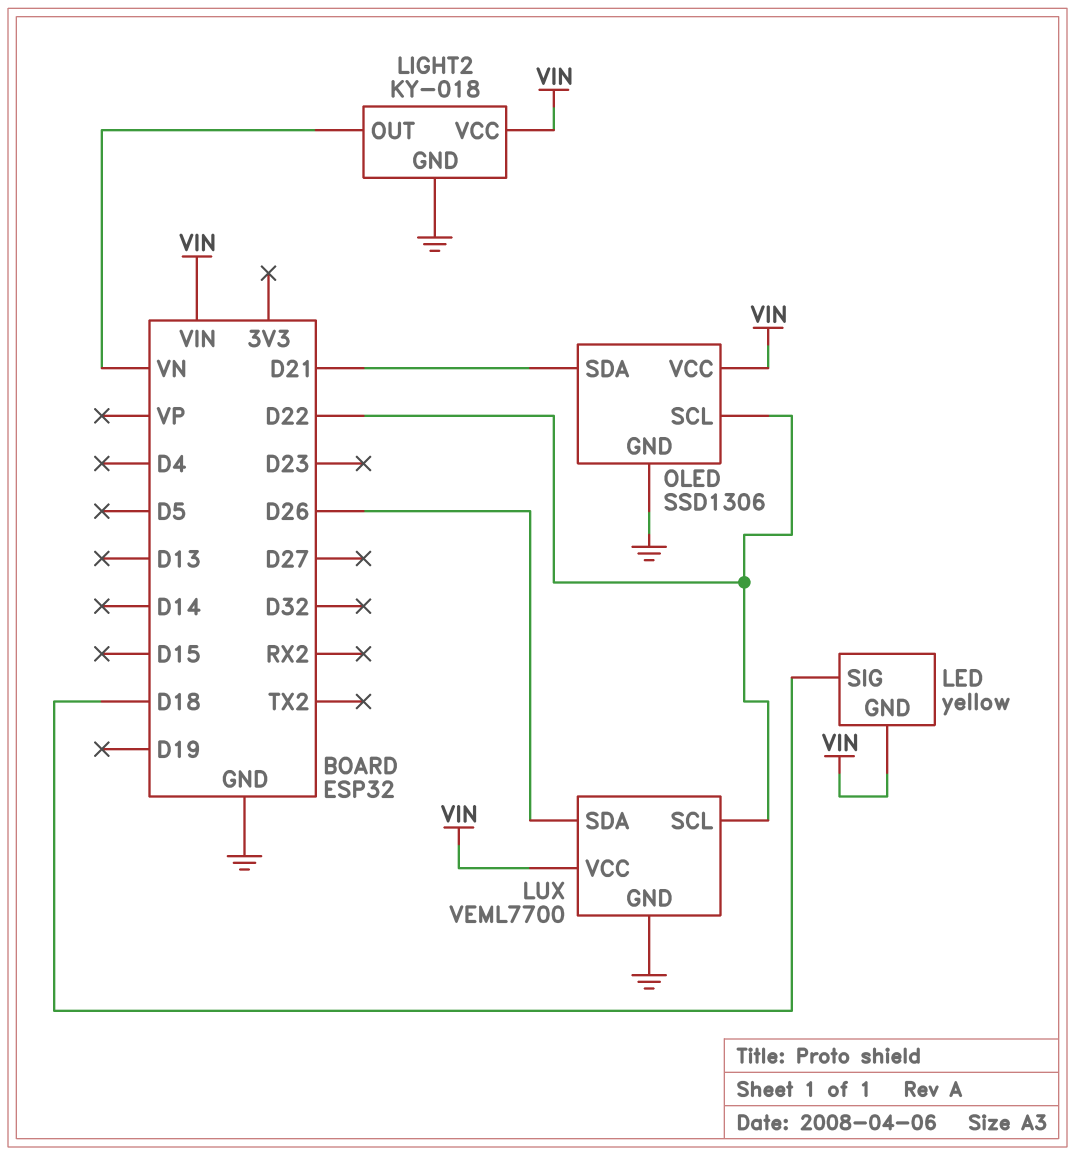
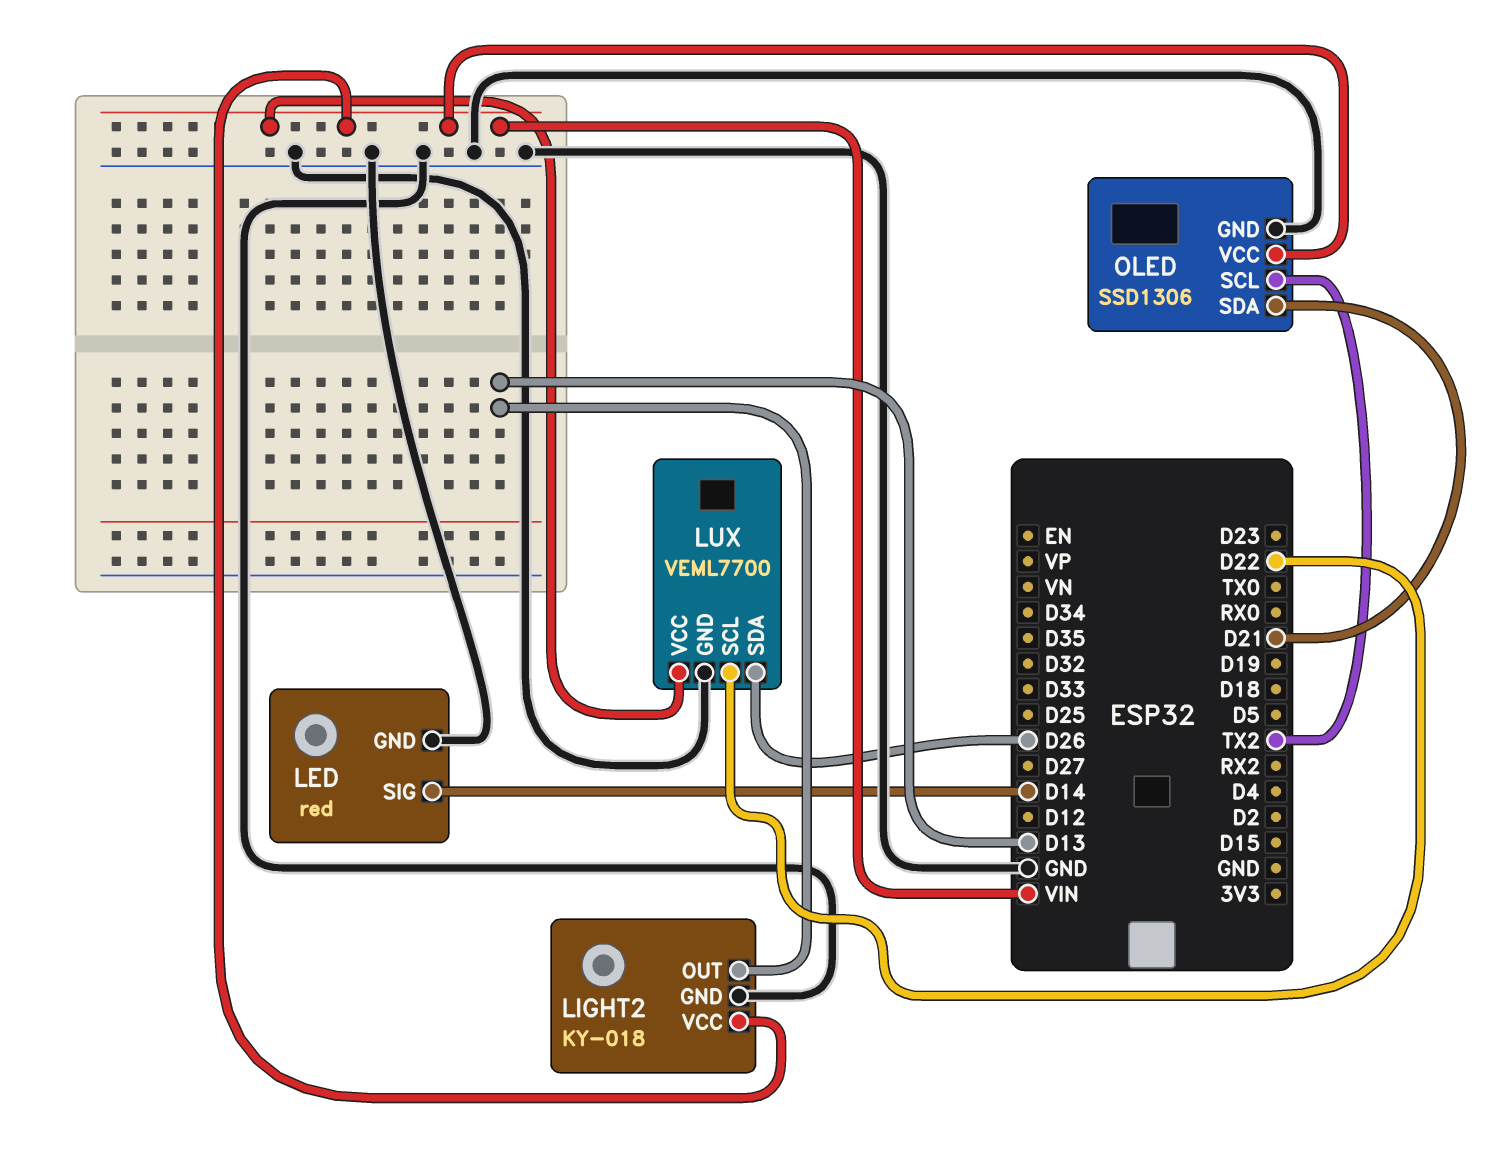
LED: yellow -> red
LED pin GND: VIN -> GND
LED pin SIG: D18 -> D14
LIGHT2 pin OUT: VN -> D13
OLED pin SCL: D22 -> TX2

